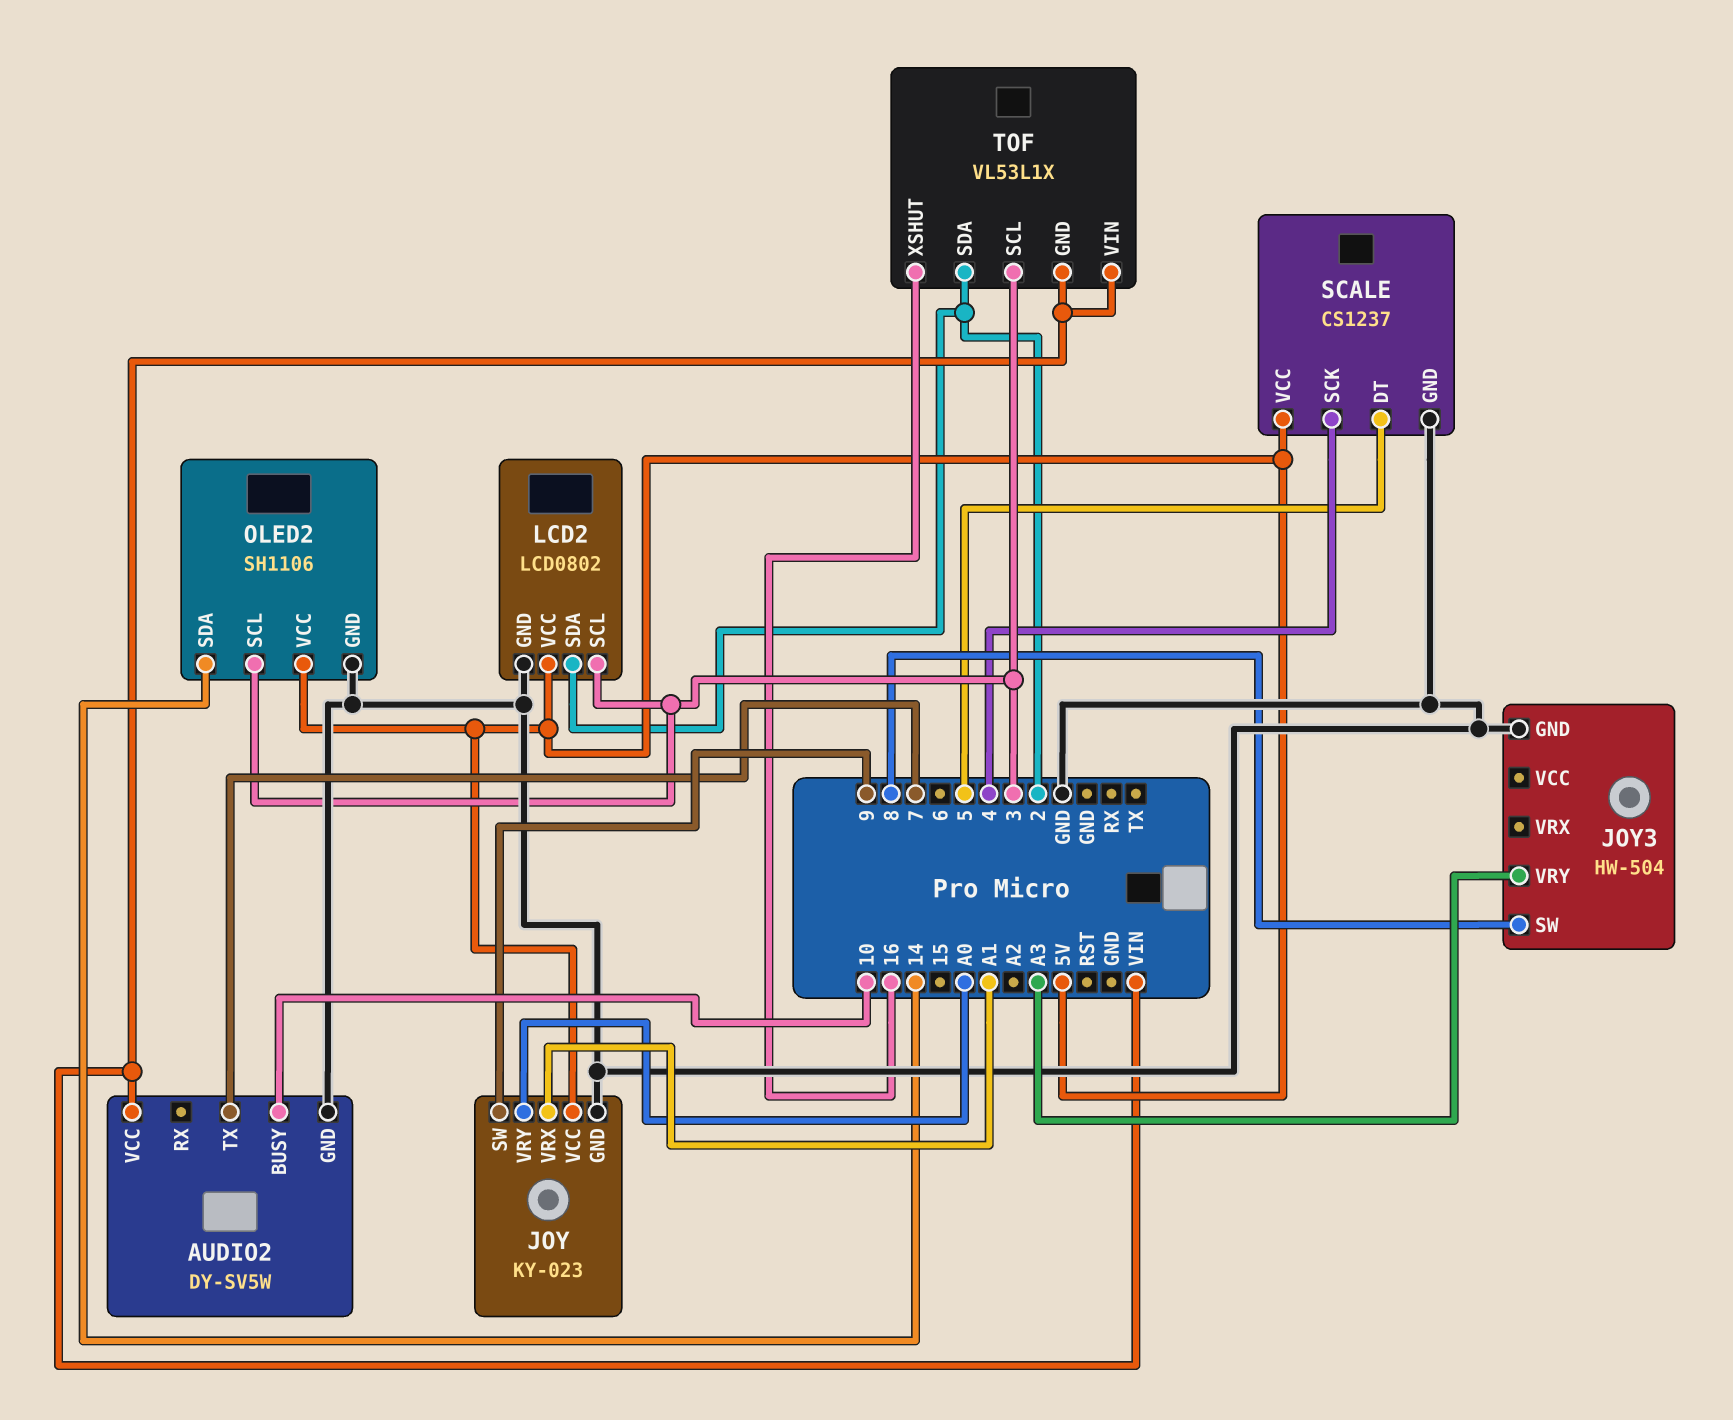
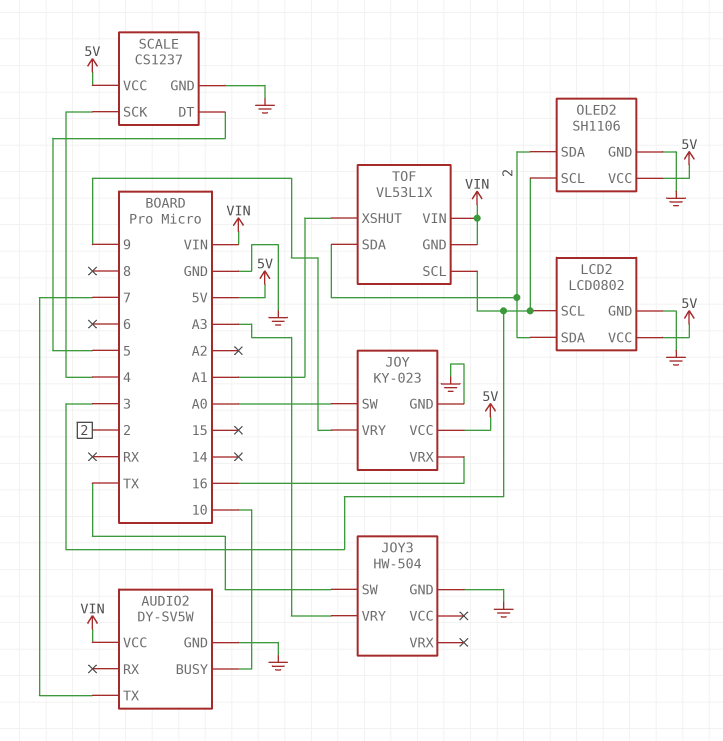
JOY pin SW: 9 -> A0
JOY pin VRX: A1 -> 16
JOY pin VRY: A0 -> 9
JOY3 pin SW: 8 -> TX
OLED2 pin SDA: 14 -> 2
TOF pin XSHUT: 16 -> A1

